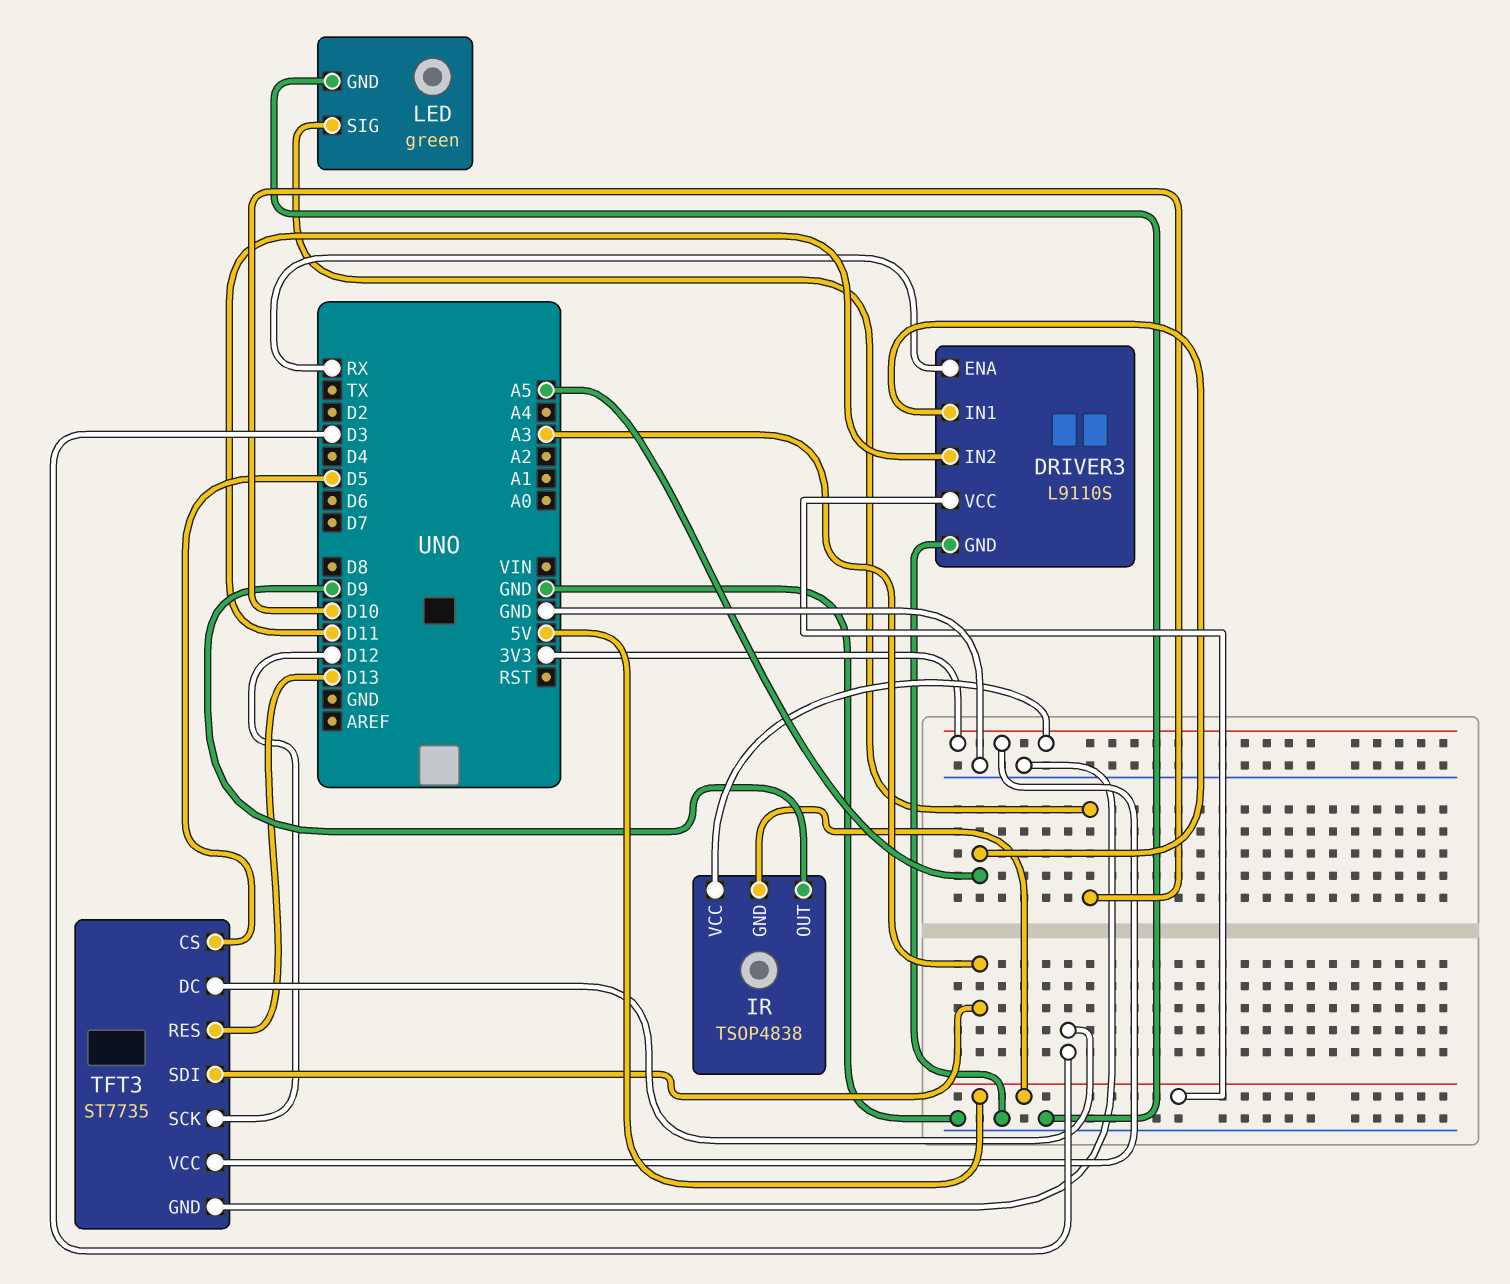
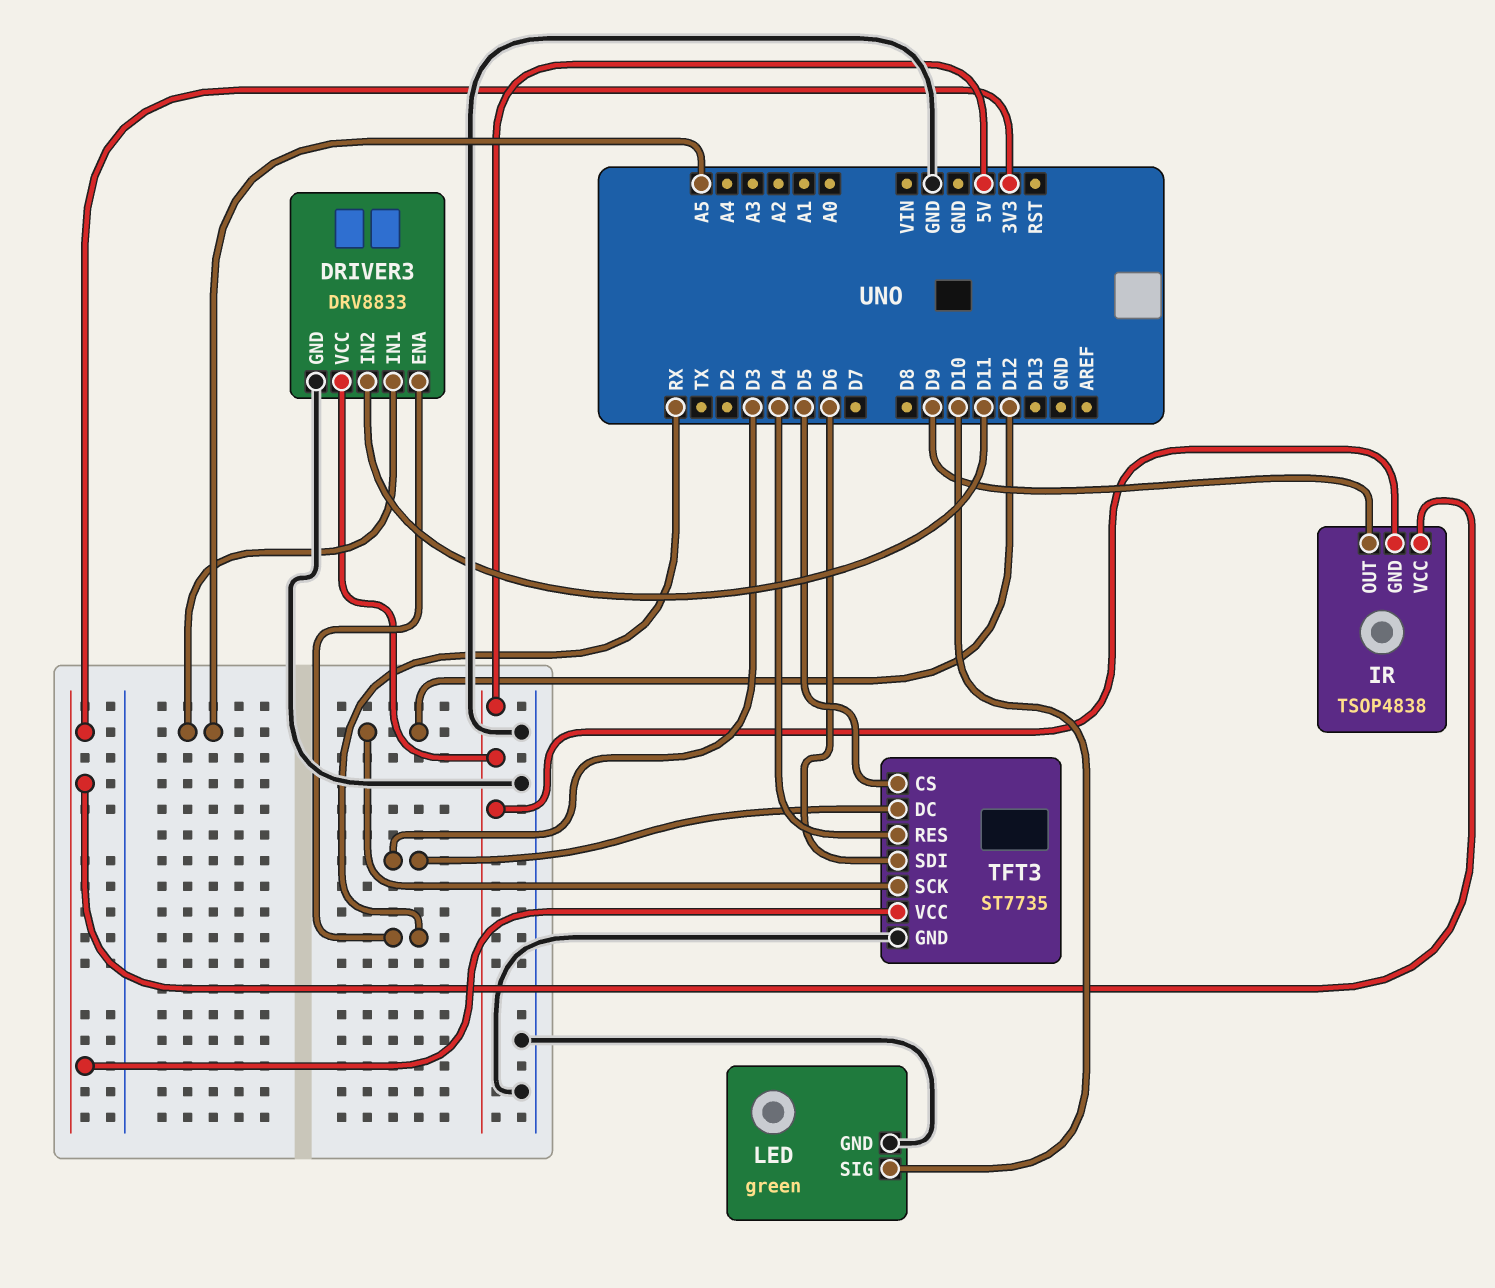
DRIVER3: L9110S -> DRV8833
TFT3 pin RES: D13 -> D4
TFT3 pin SDI: A3 -> D6

